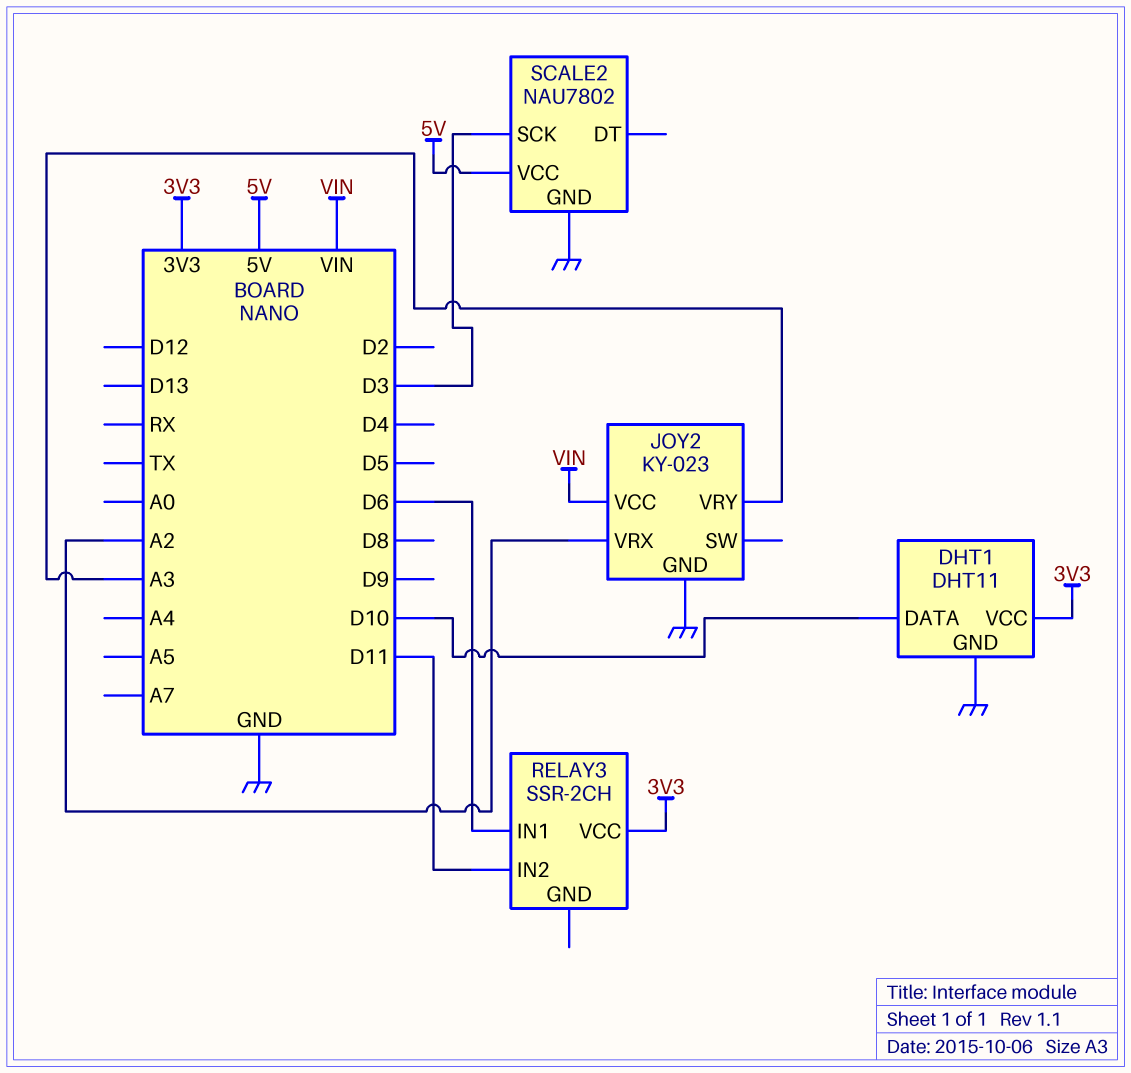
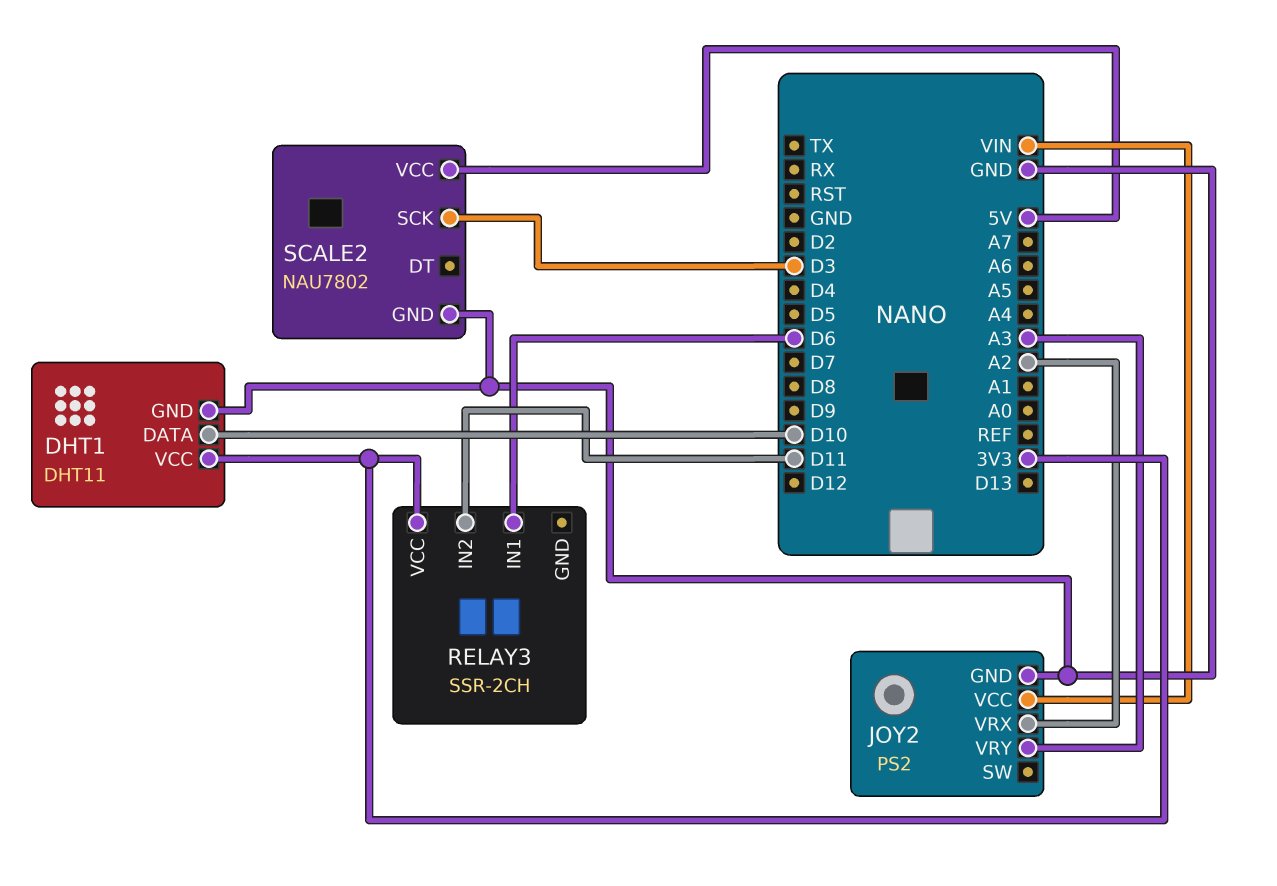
JOY2: KY-023 -> PS2

